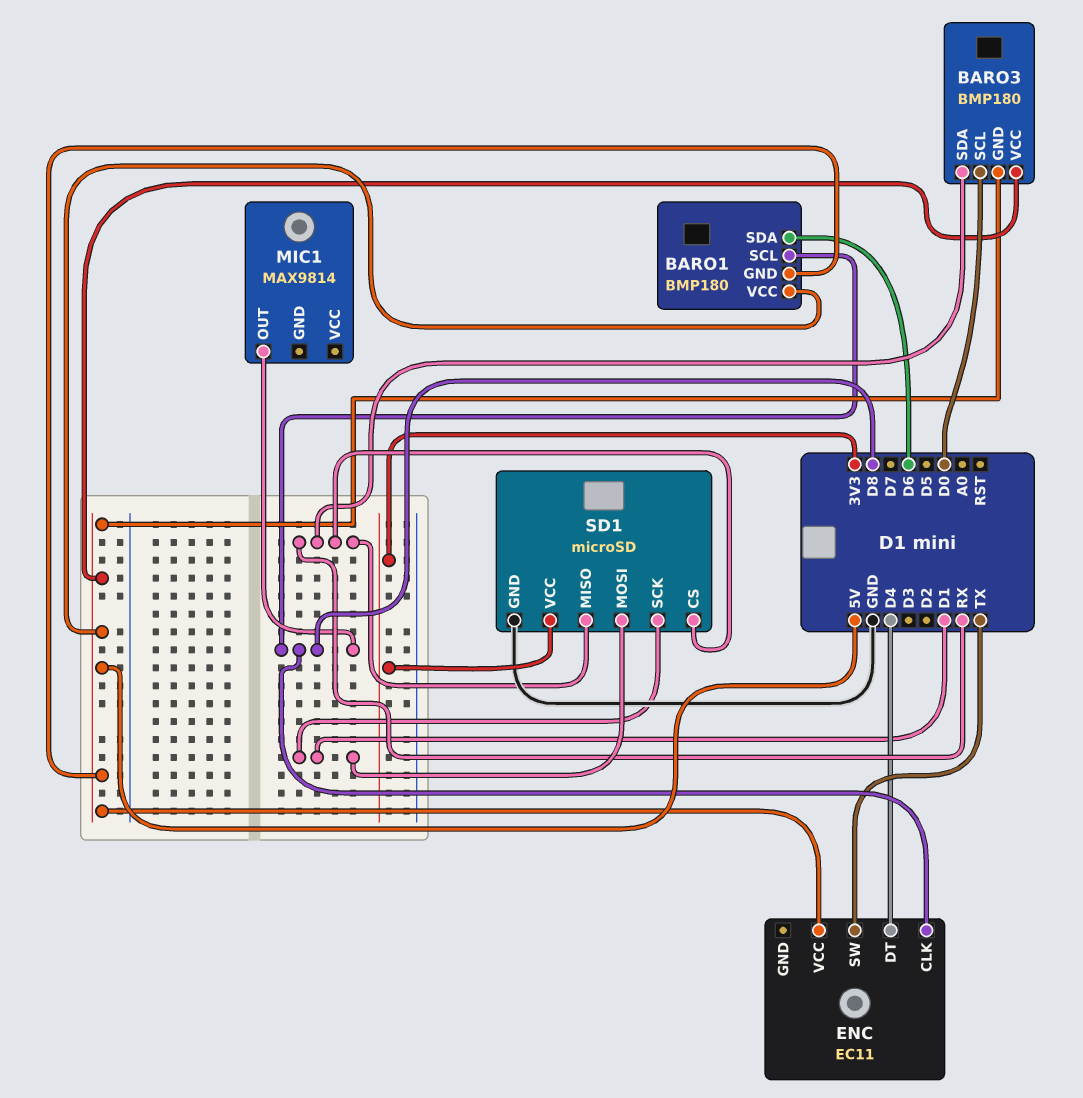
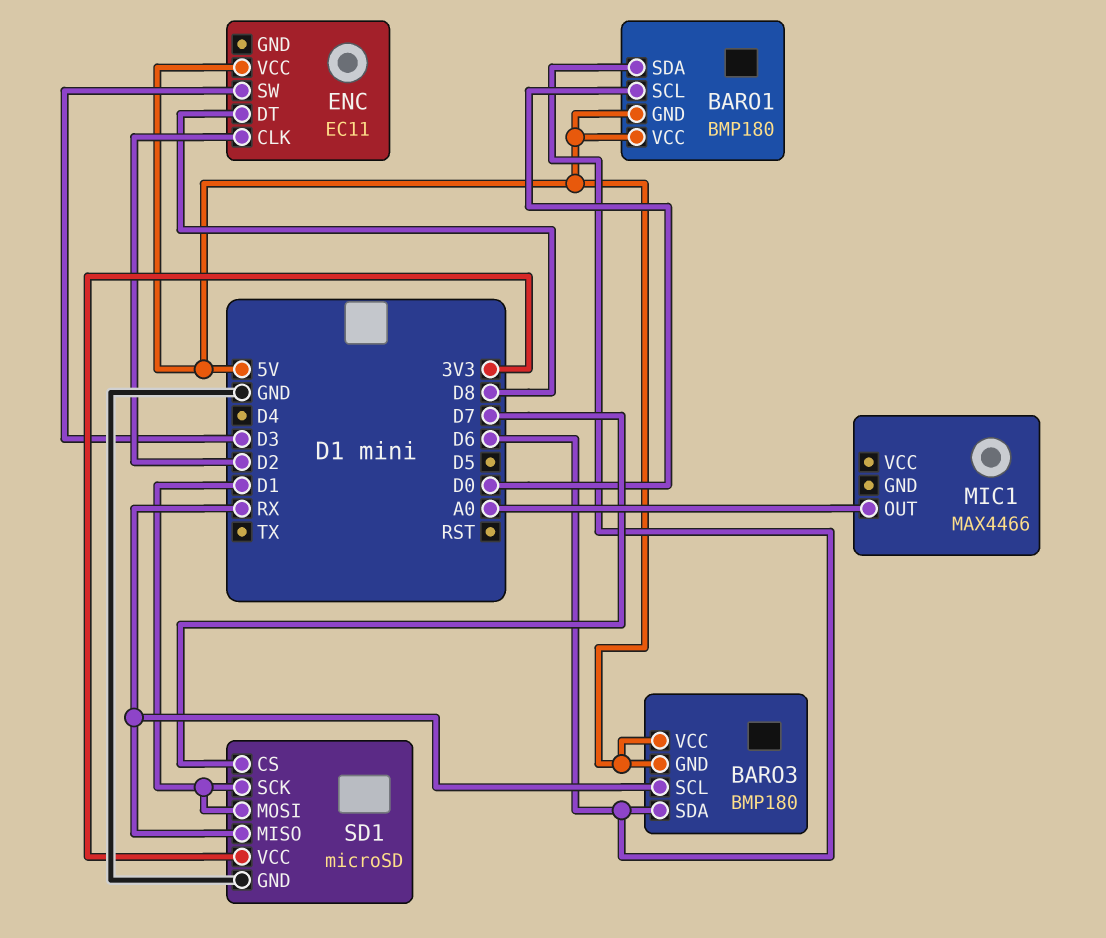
BARO1 pin SCL: D8 -> D0
BARO3 pin SCL: D0 -> RX
BARO3 pin SDA: RX -> D6
ENC pin CLK: D8 -> D2
ENC pin DT: D4 -> D8
ENC pin SW: TX -> D3
MIC1: MAX9814 -> MAX4466
MIC1 pin OUT: D8 -> A0
SD1 pin CS: RX -> D7

